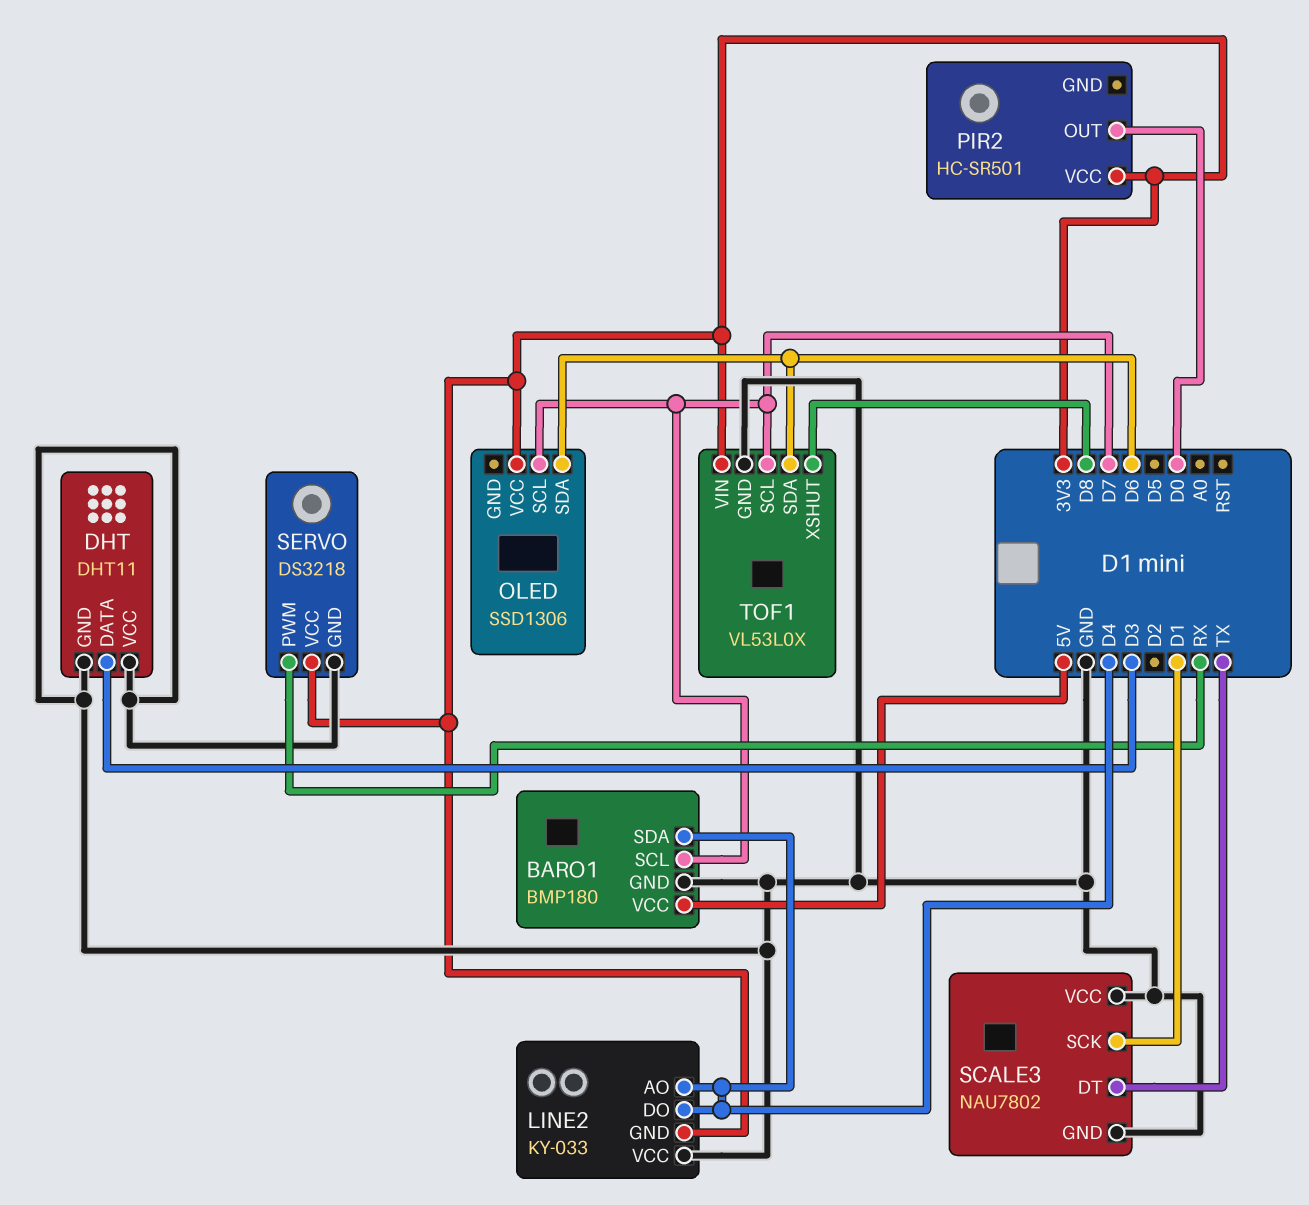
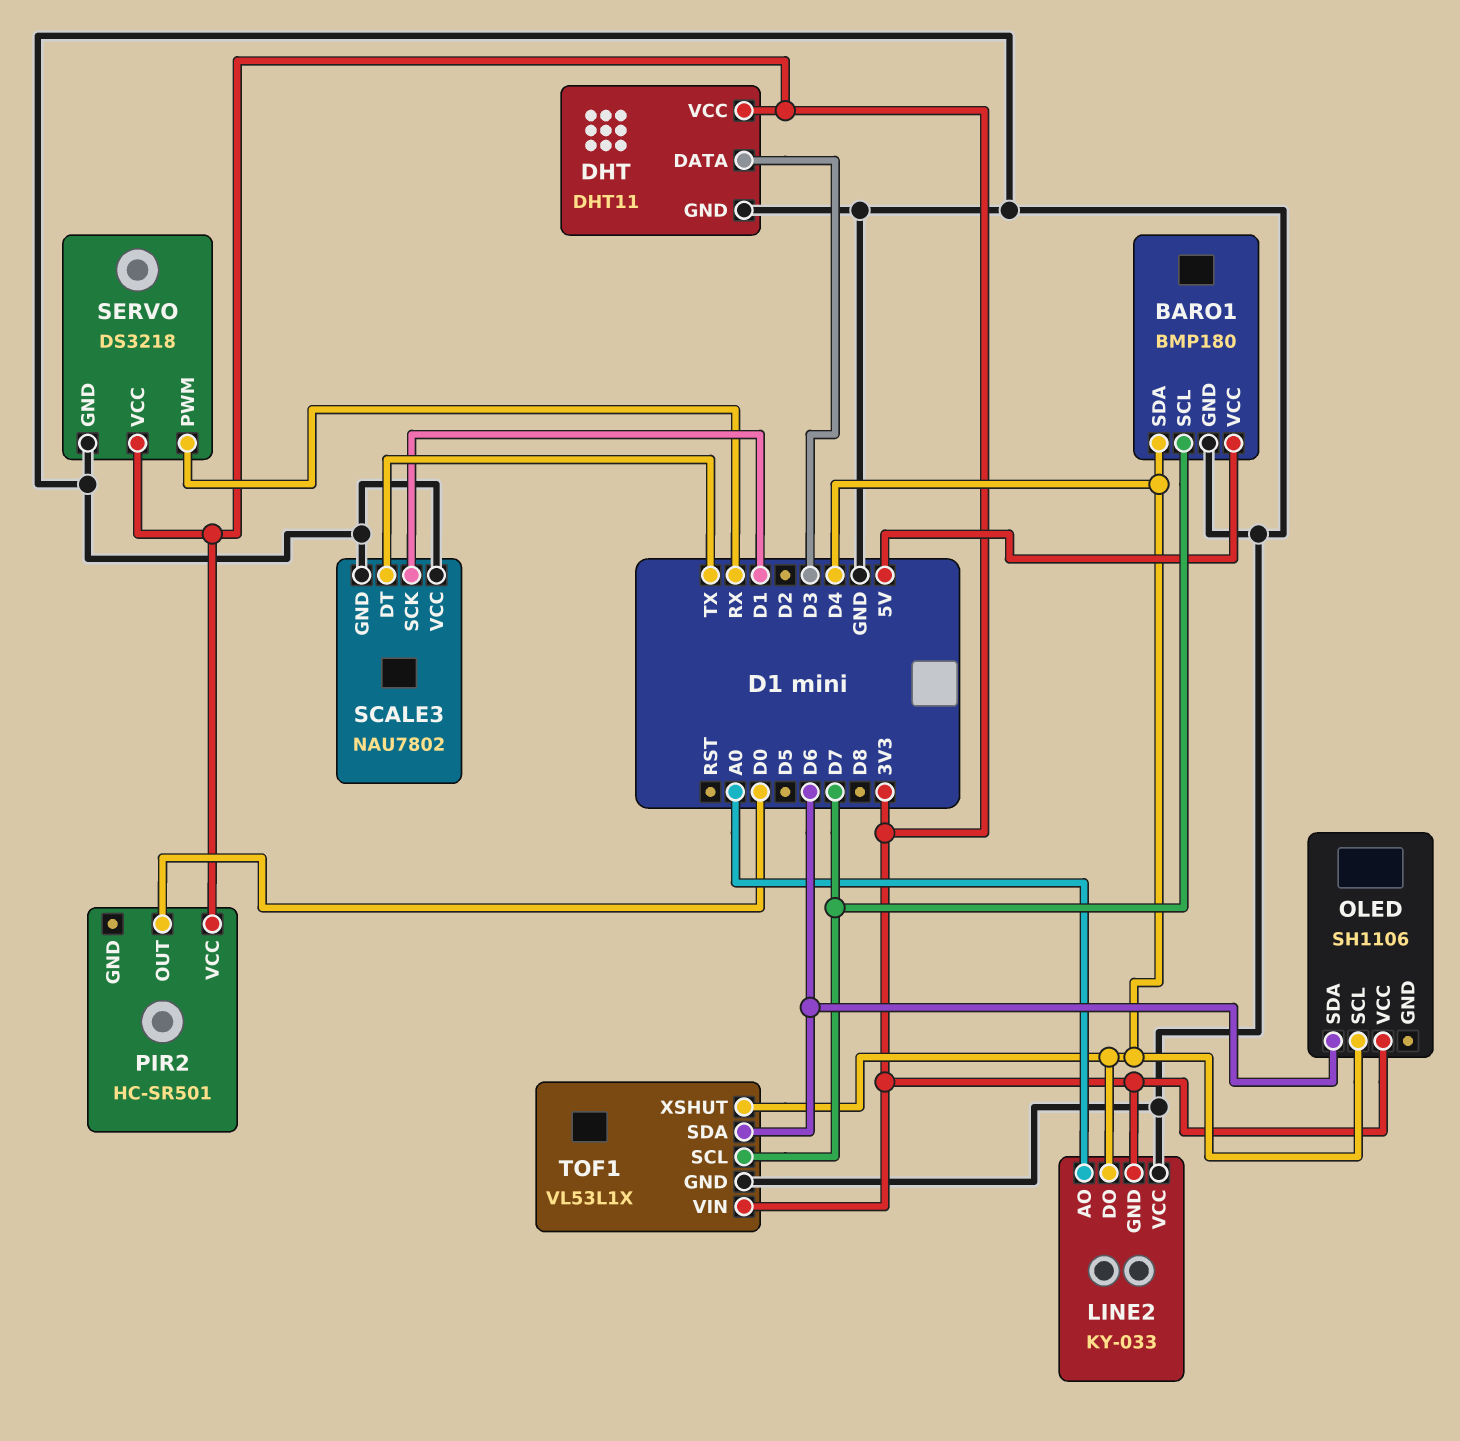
DHT pin VCC: GND -> 3V3
LINE2 pin AO: D4 -> A0
OLED: SSD1306 -> SH1106
OLED pin SCL: D7 -> D4
TOF1: VL53L0X -> VL53L1X
TOF1 pin XSHUT: D8 -> D4

